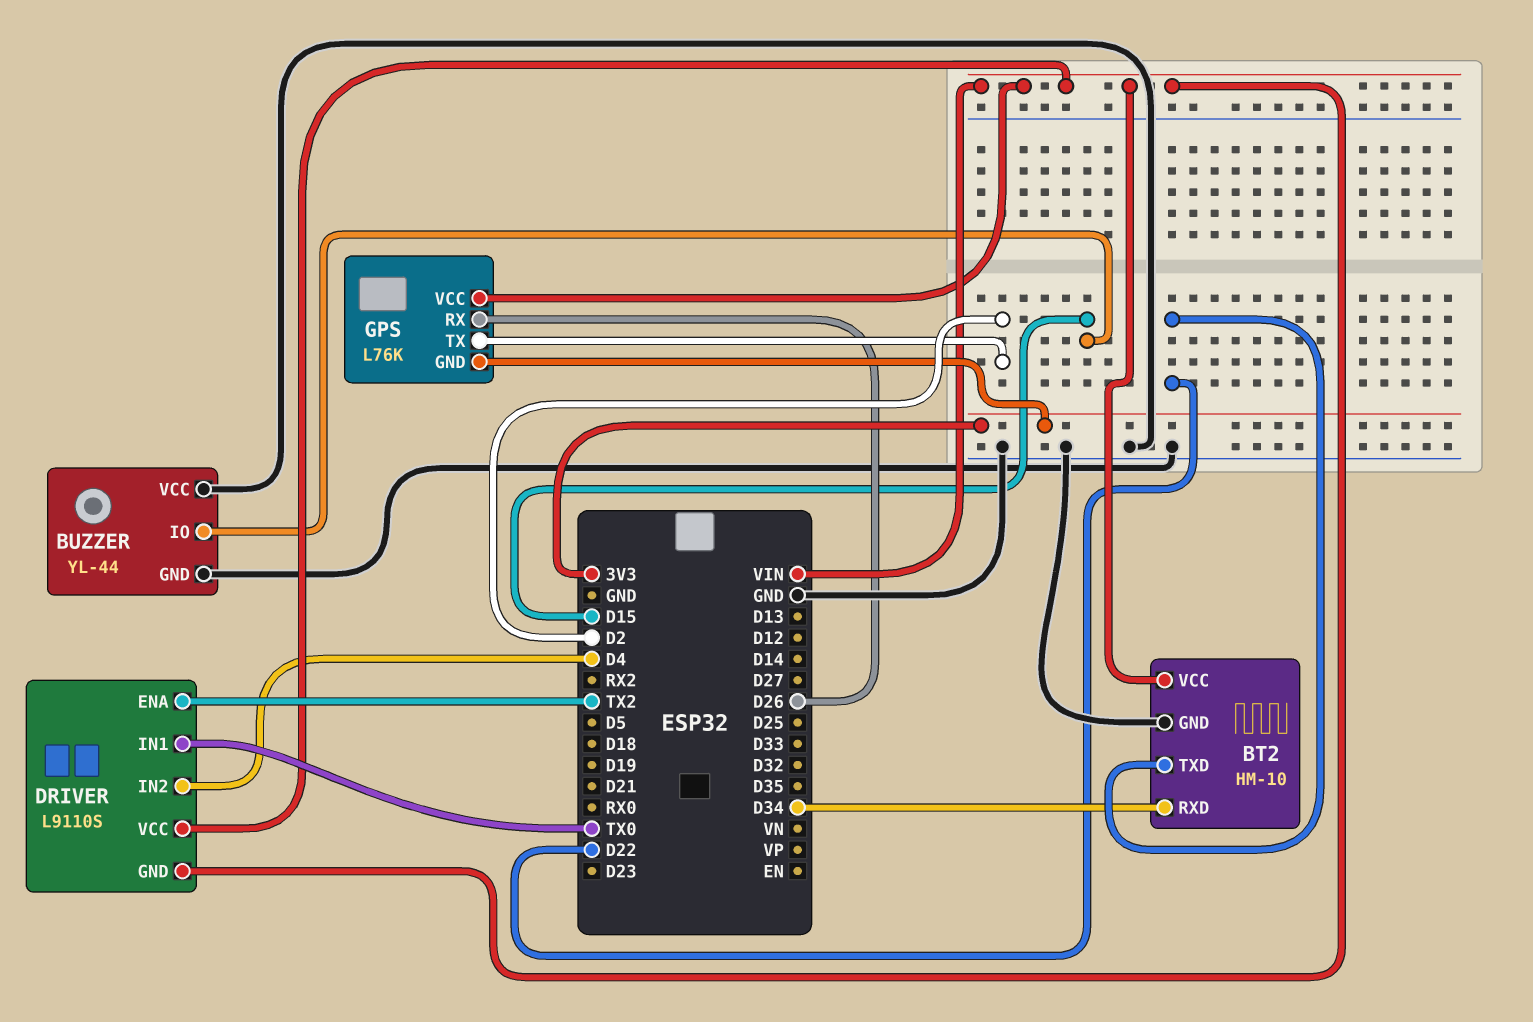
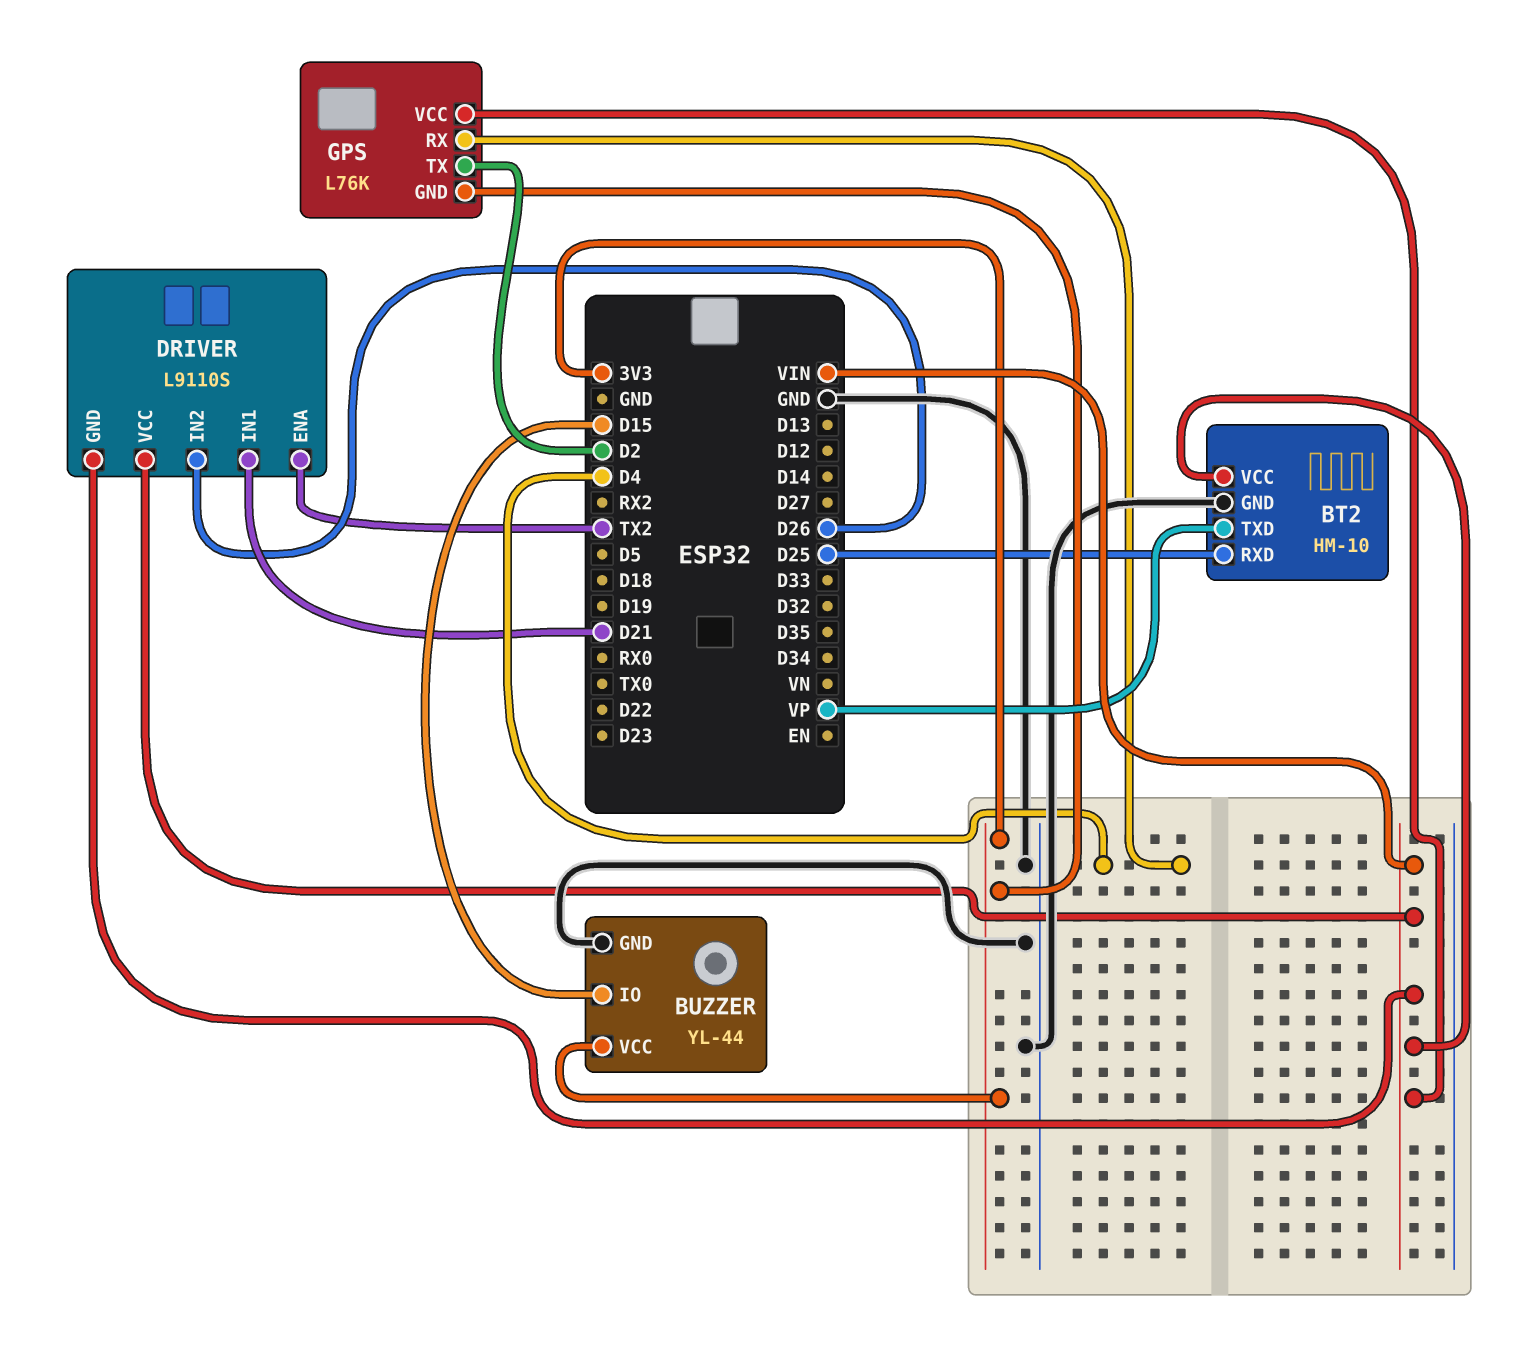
BT2 pin RXD: D34 -> D25
BT2 pin TXD: D22 -> VP
BUZZER pin VCC: GND -> 3V3
DRIVER pin IN1: TX0 -> D21
DRIVER pin IN2: D4 -> D26
GPS pin RX: D26 -> D4

